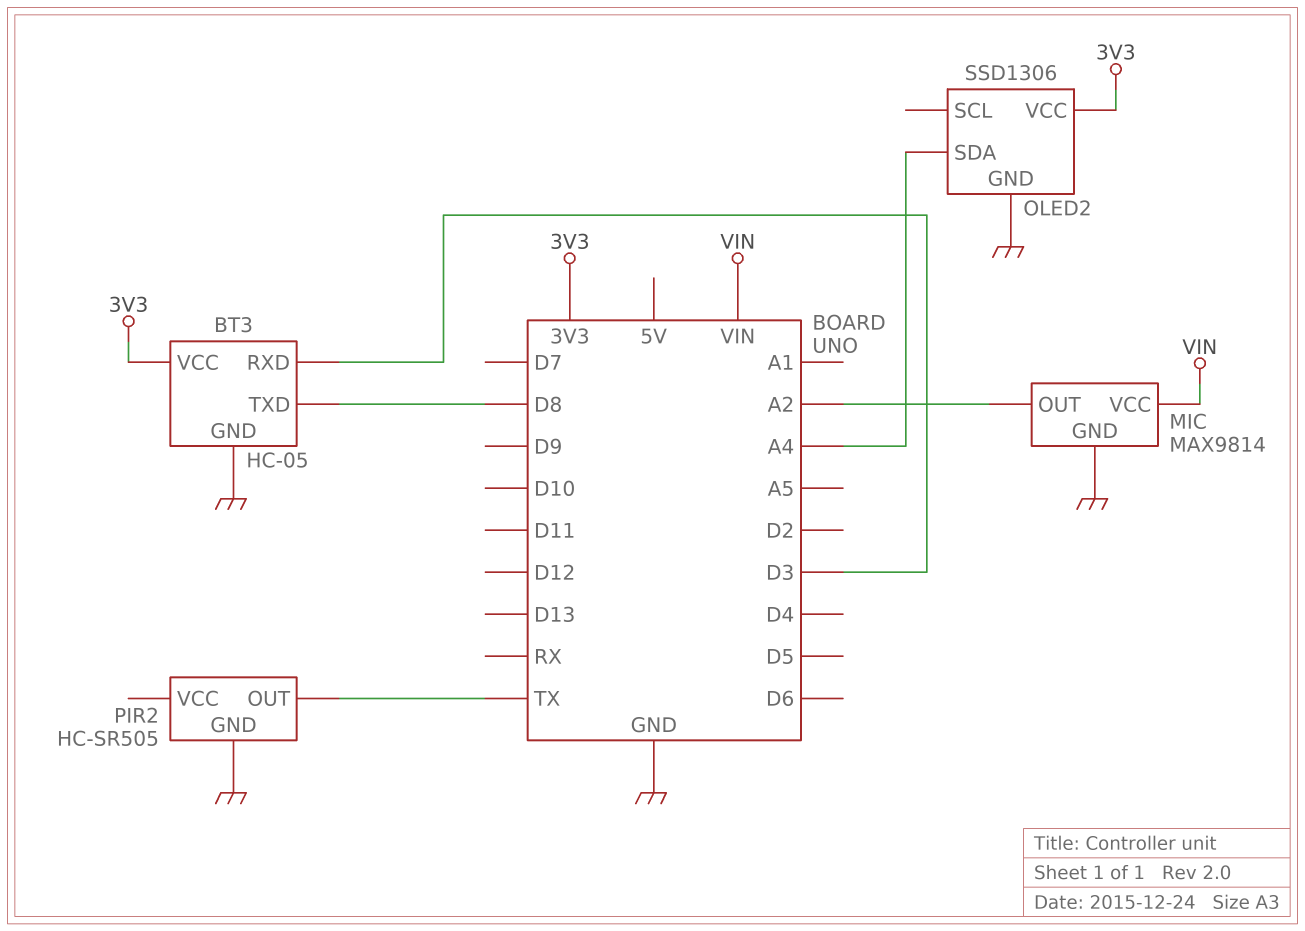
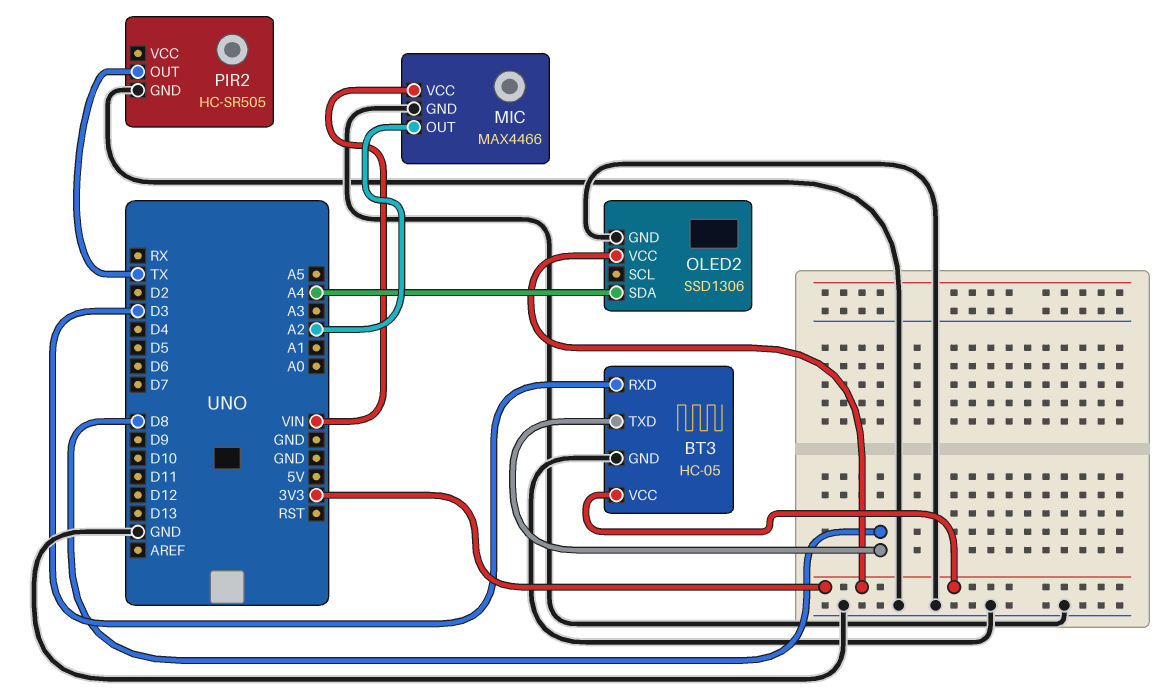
MIC: MAX9814 -> MAX4466

